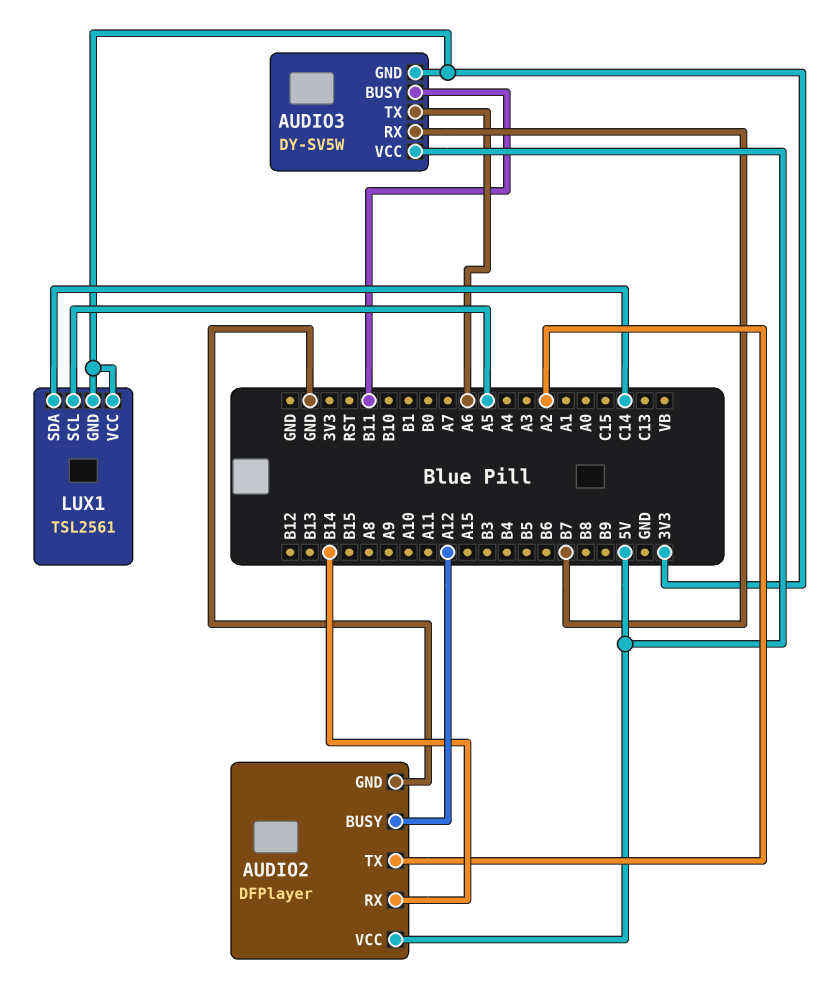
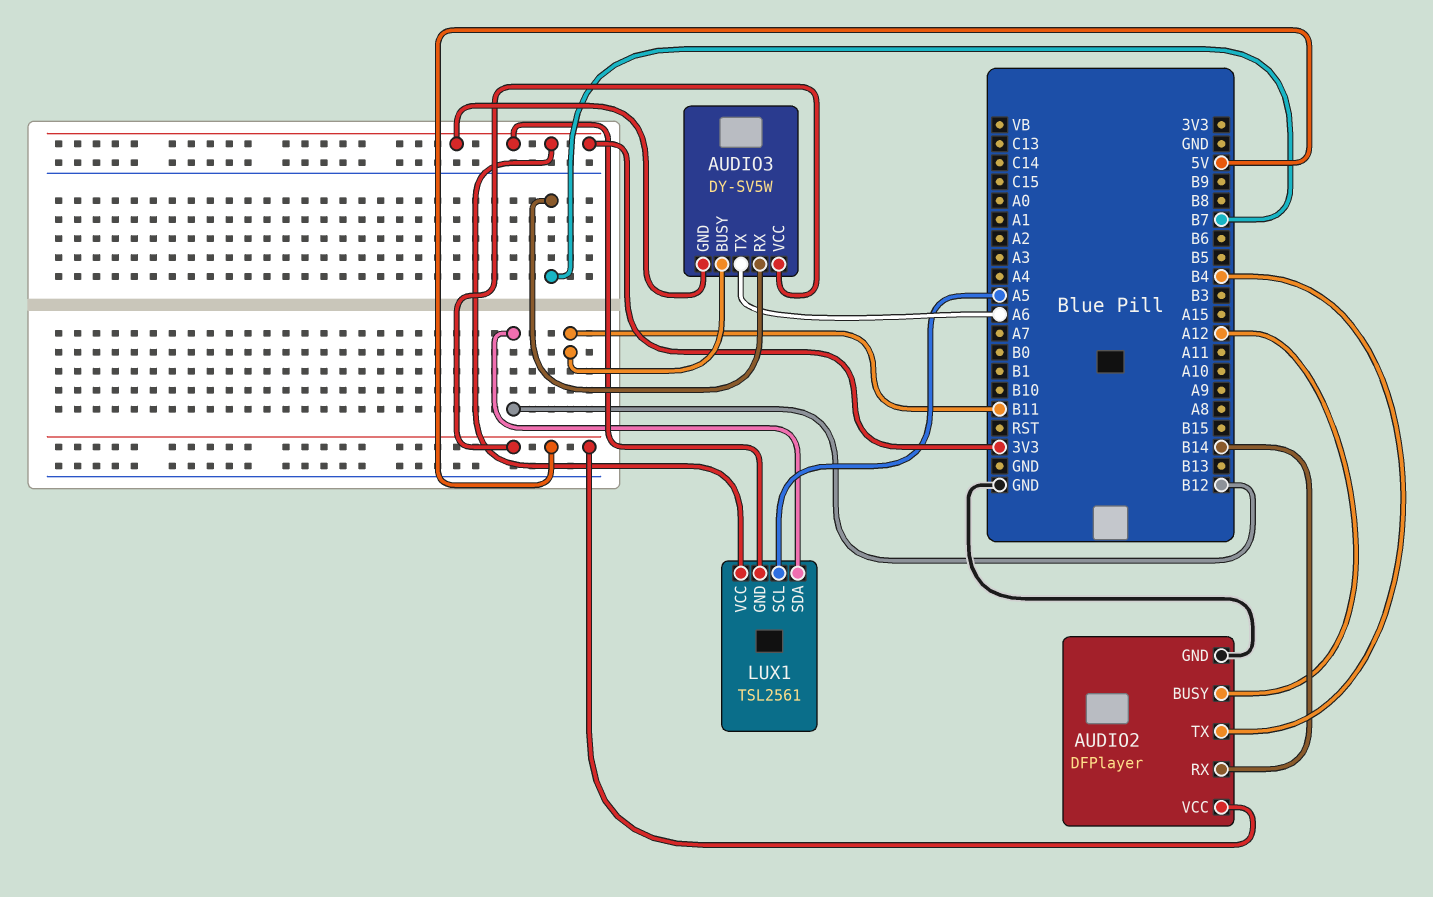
AUDIO2 pin TX: A2 -> B4
LUX1 pin SDA: C14 -> B12

